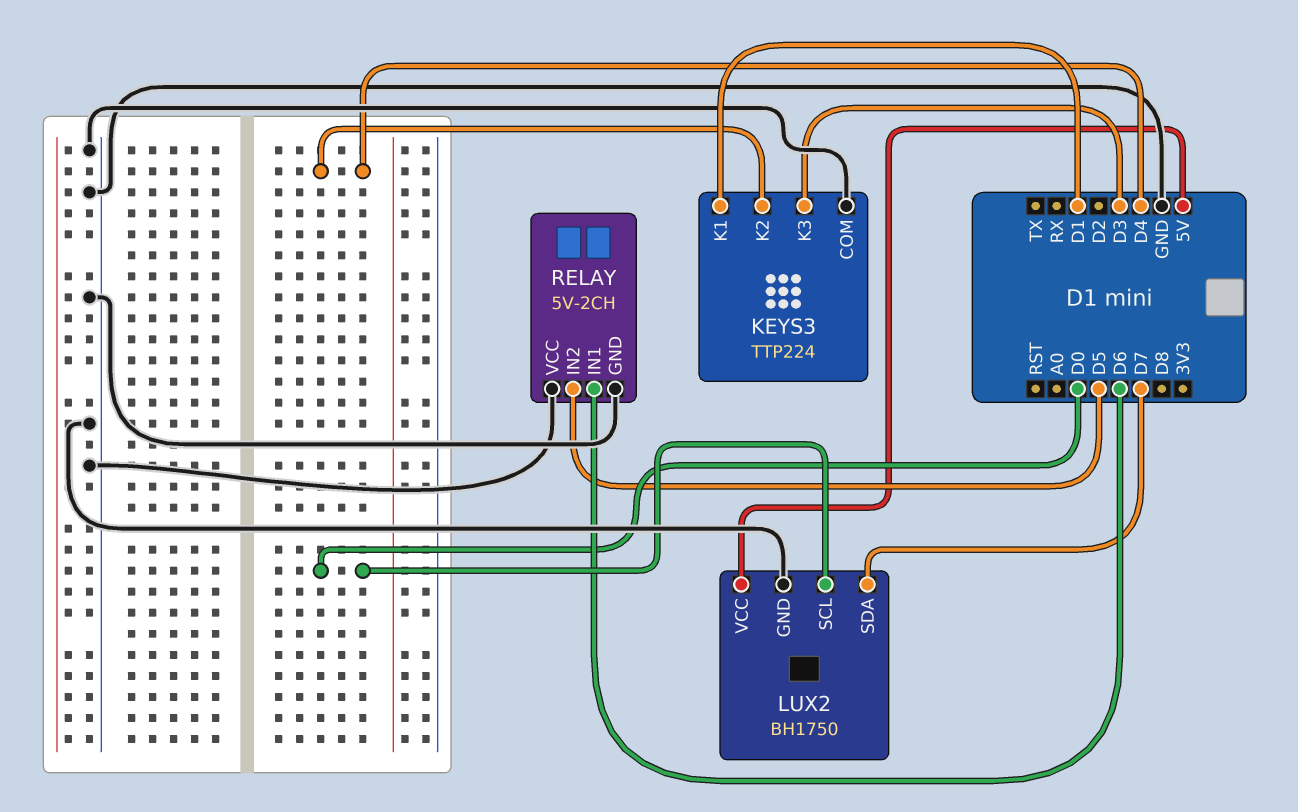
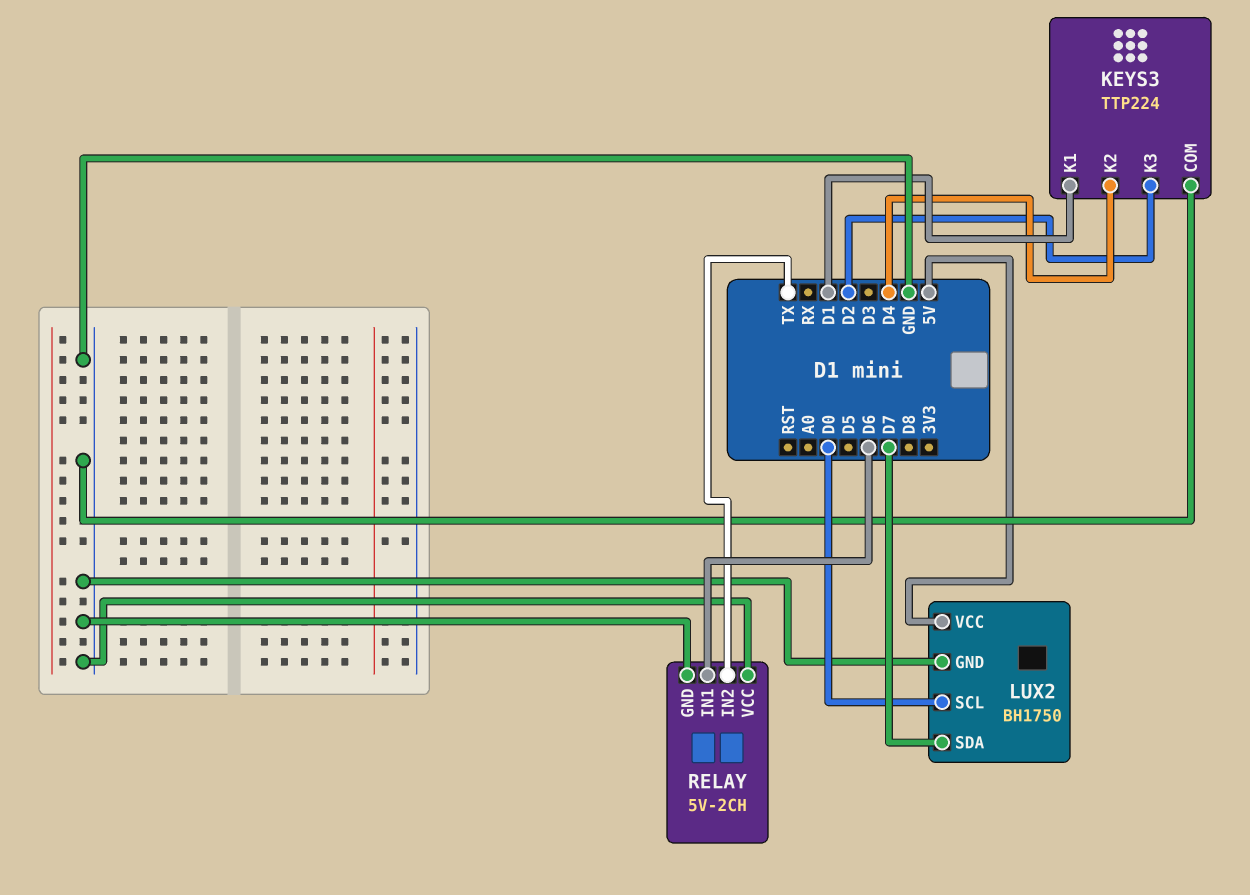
KEYS3 pin K3: D3 -> D2
RELAY pin IN2: D5 -> TX

